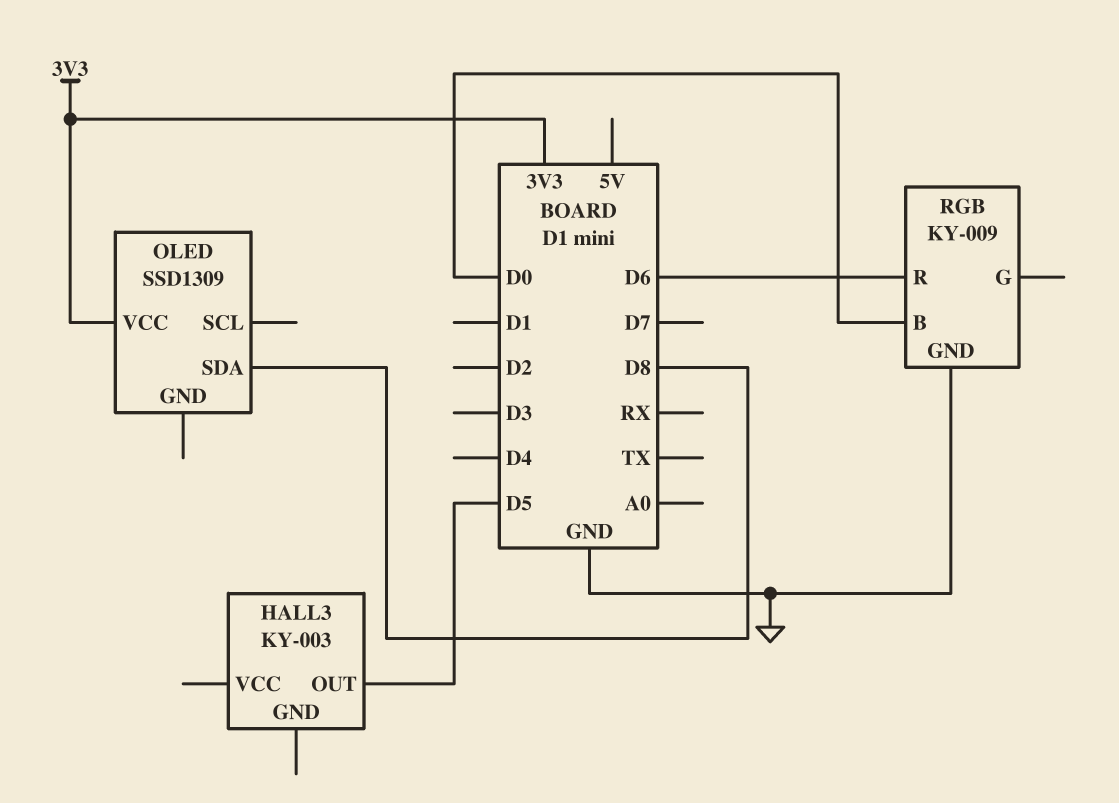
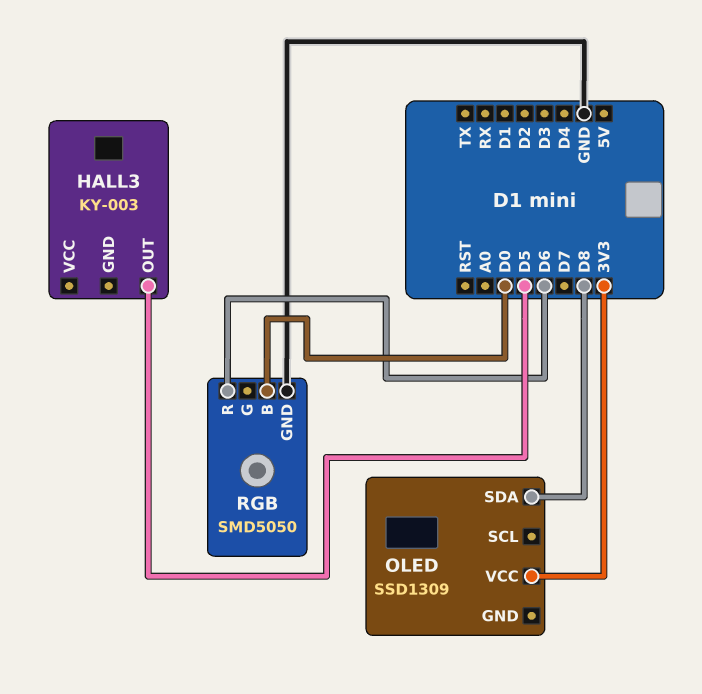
RGB: KY-009 -> SMD5050

